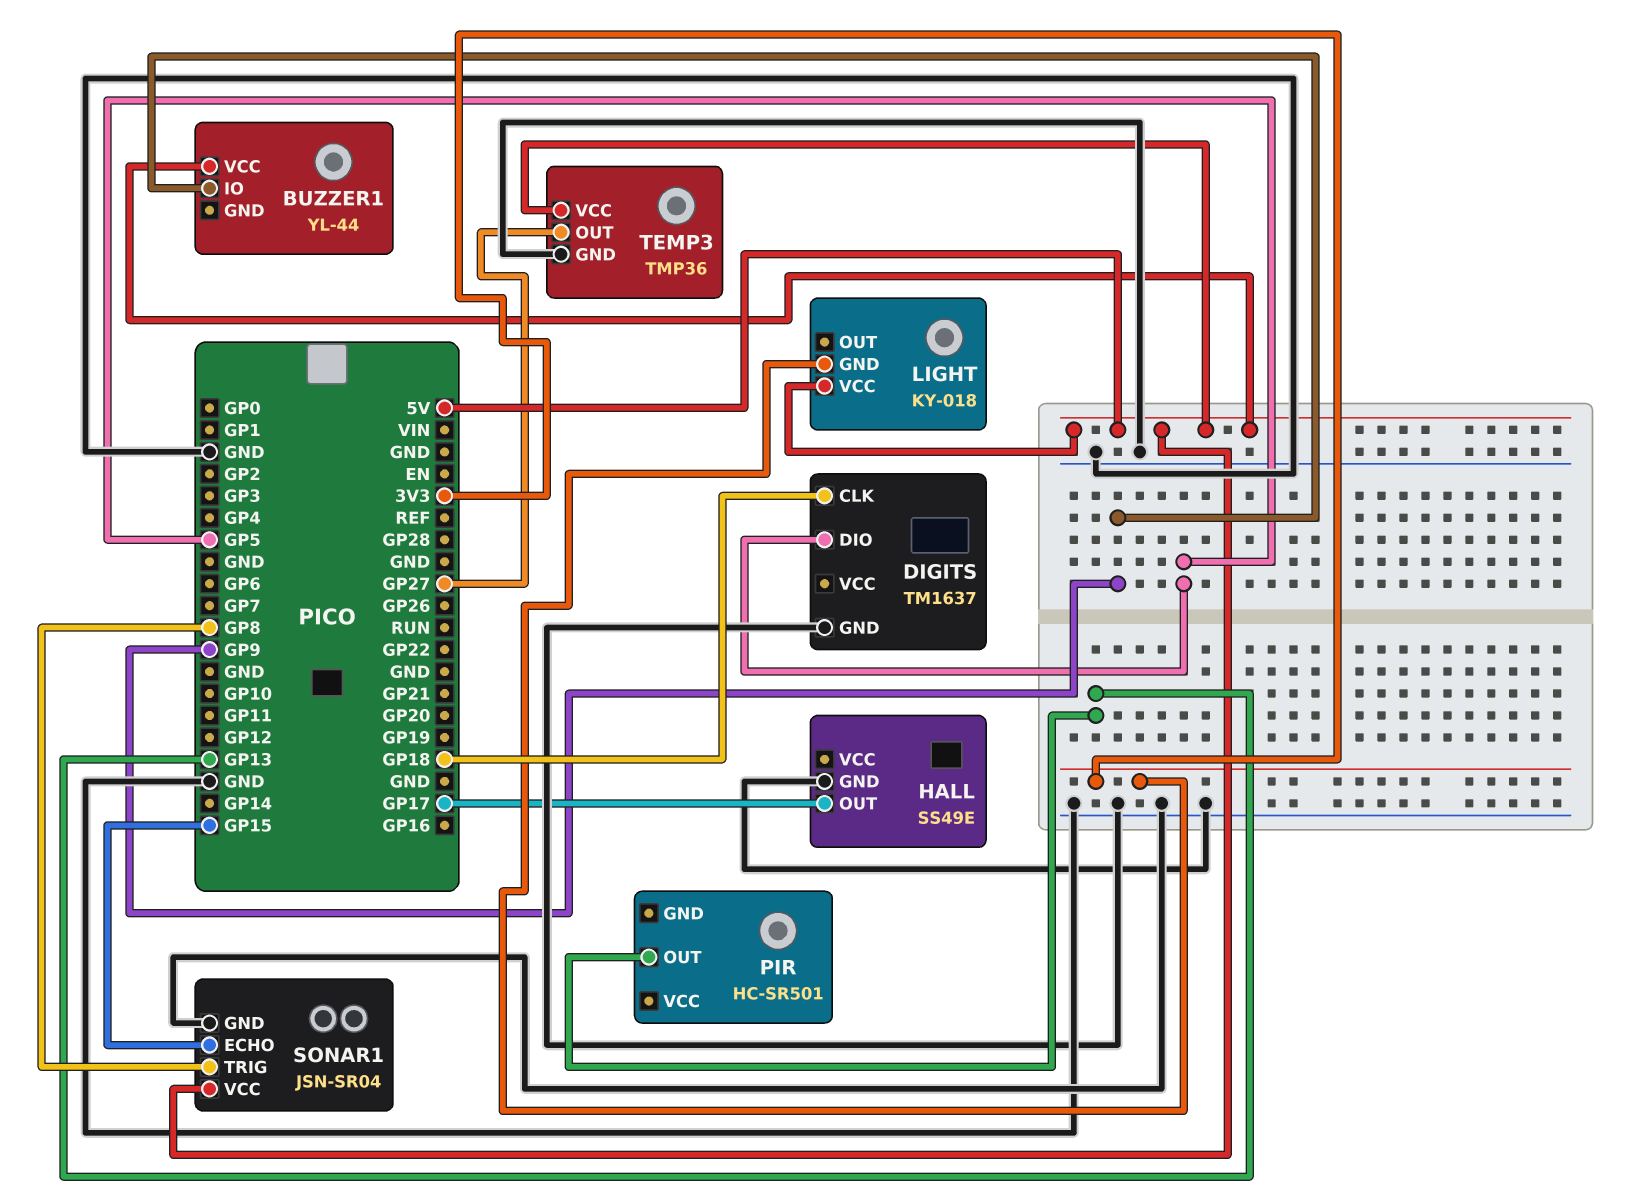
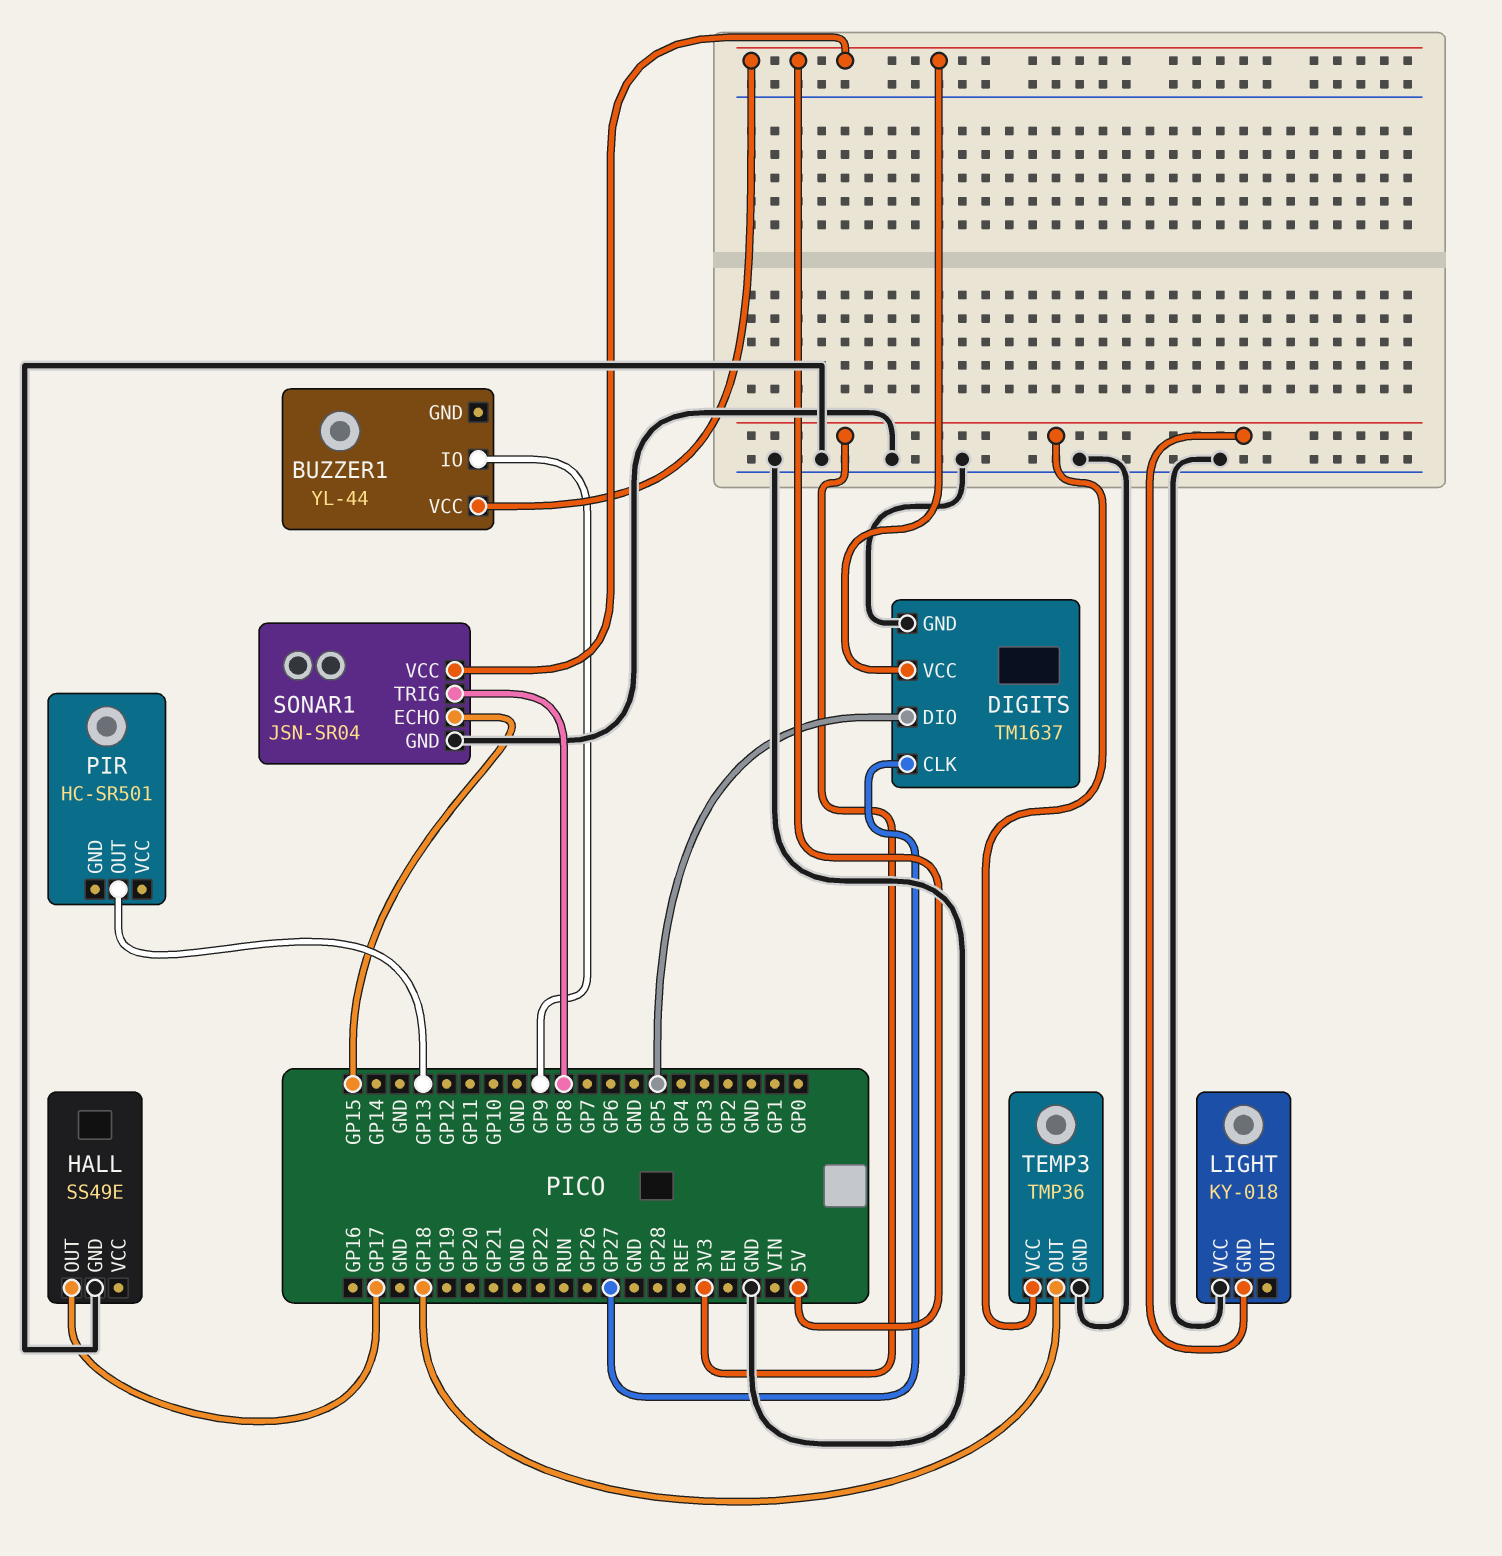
DIGITS pin CLK: GP18 -> GP27
DIGITS pin VCC: none -> 5V
LIGHT pin VCC: 5V -> GND
TEMP3 pin OUT: GP27 -> GP18
TEMP3 pin VCC: 5V -> 3V3

